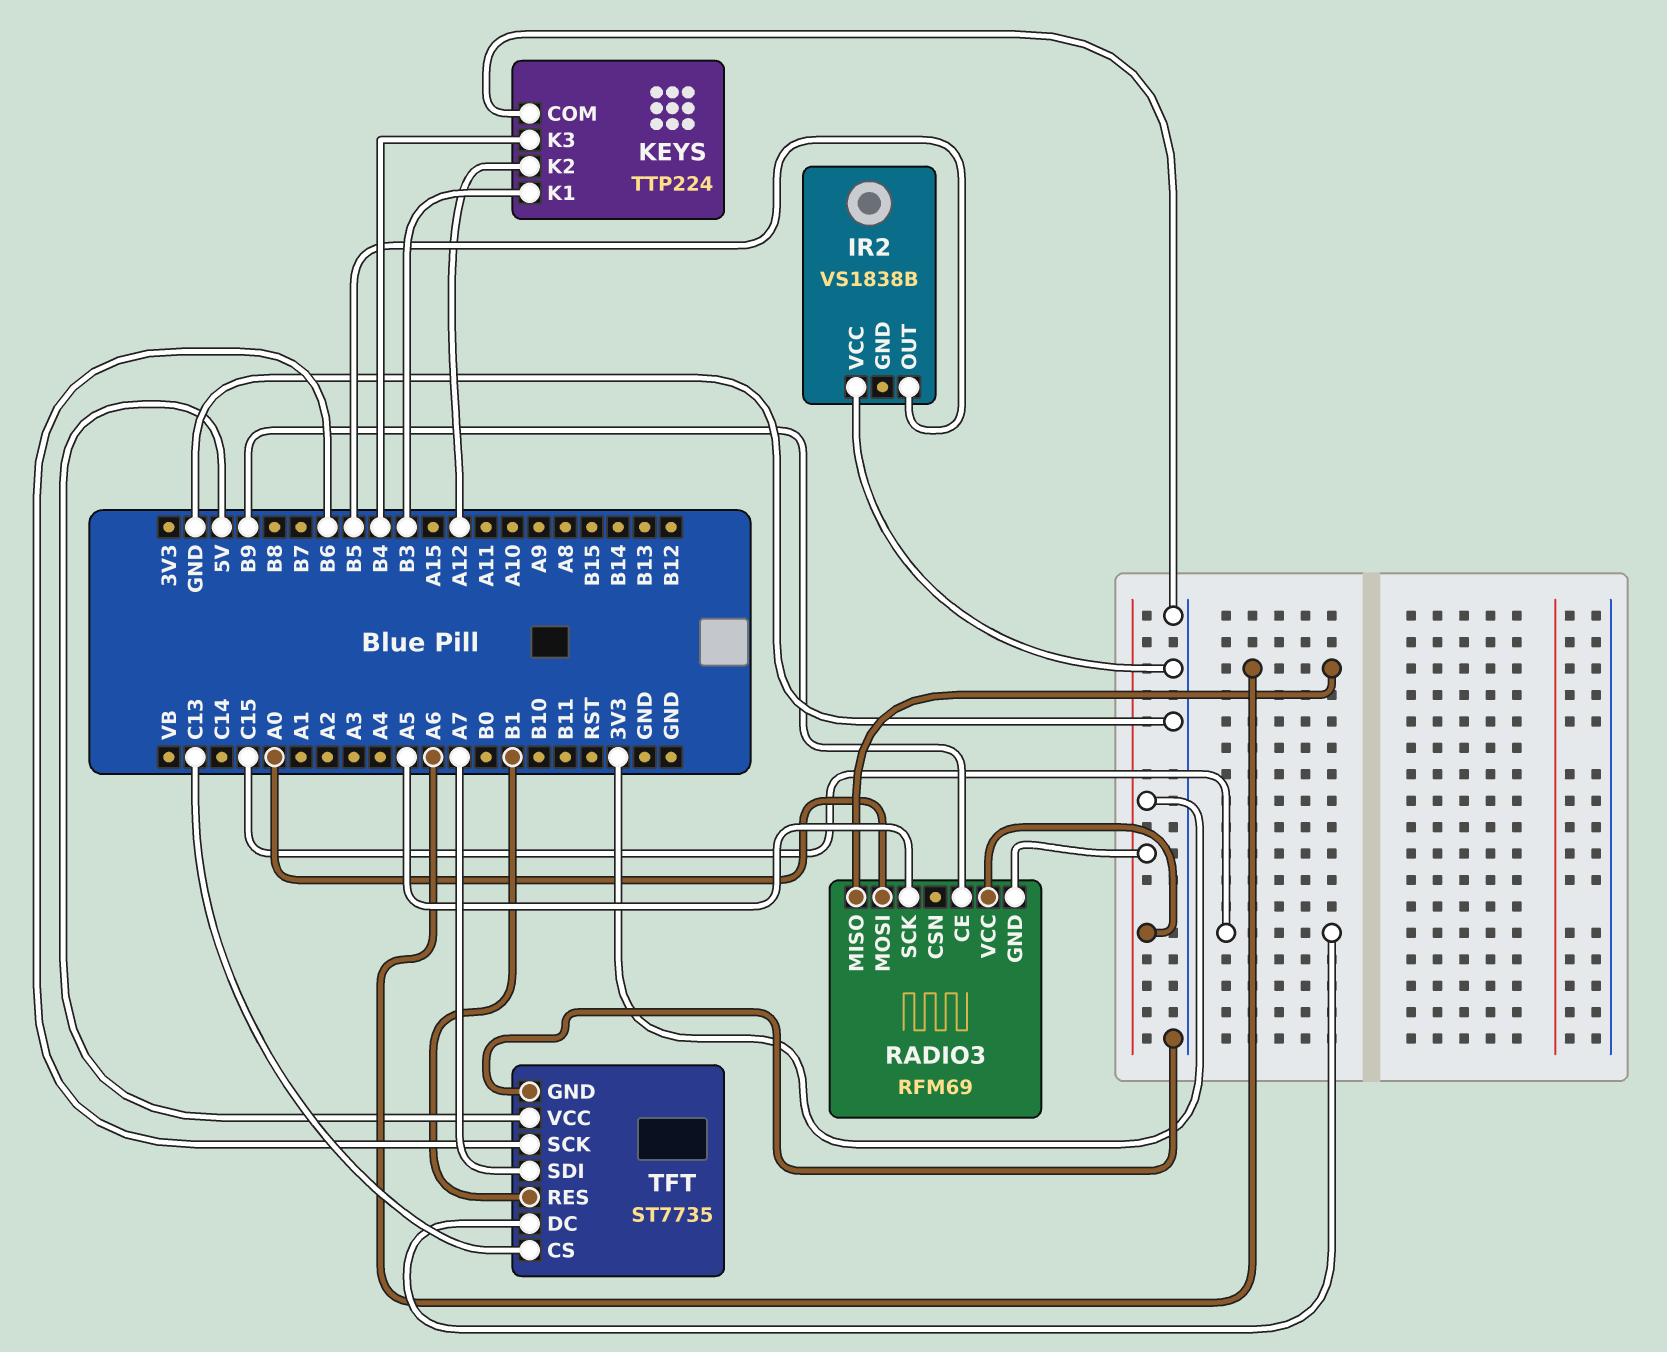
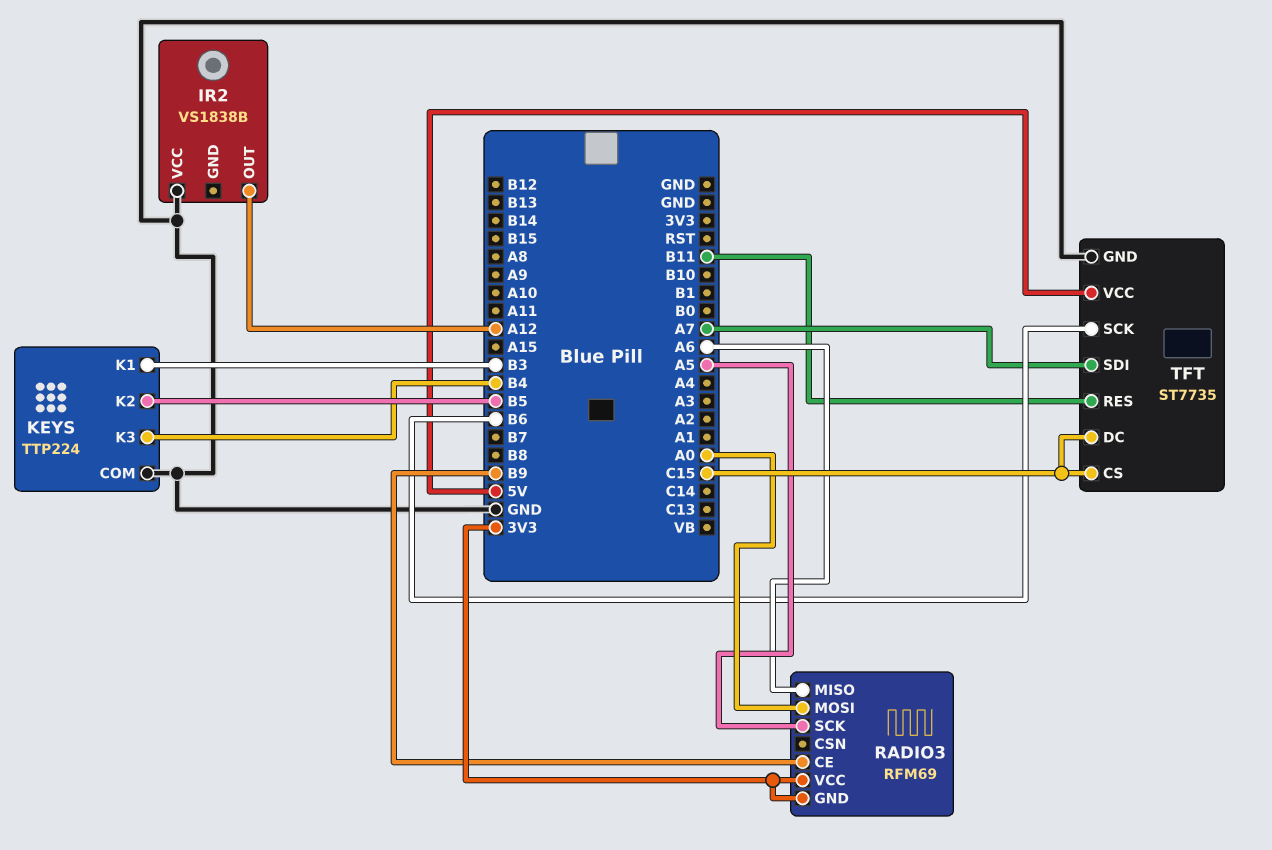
IR2 pin OUT: B5 -> A12
KEYS pin K2: A12 -> B5
TFT pin CS: C13 -> C15
TFT pin RES: B1 -> B11

